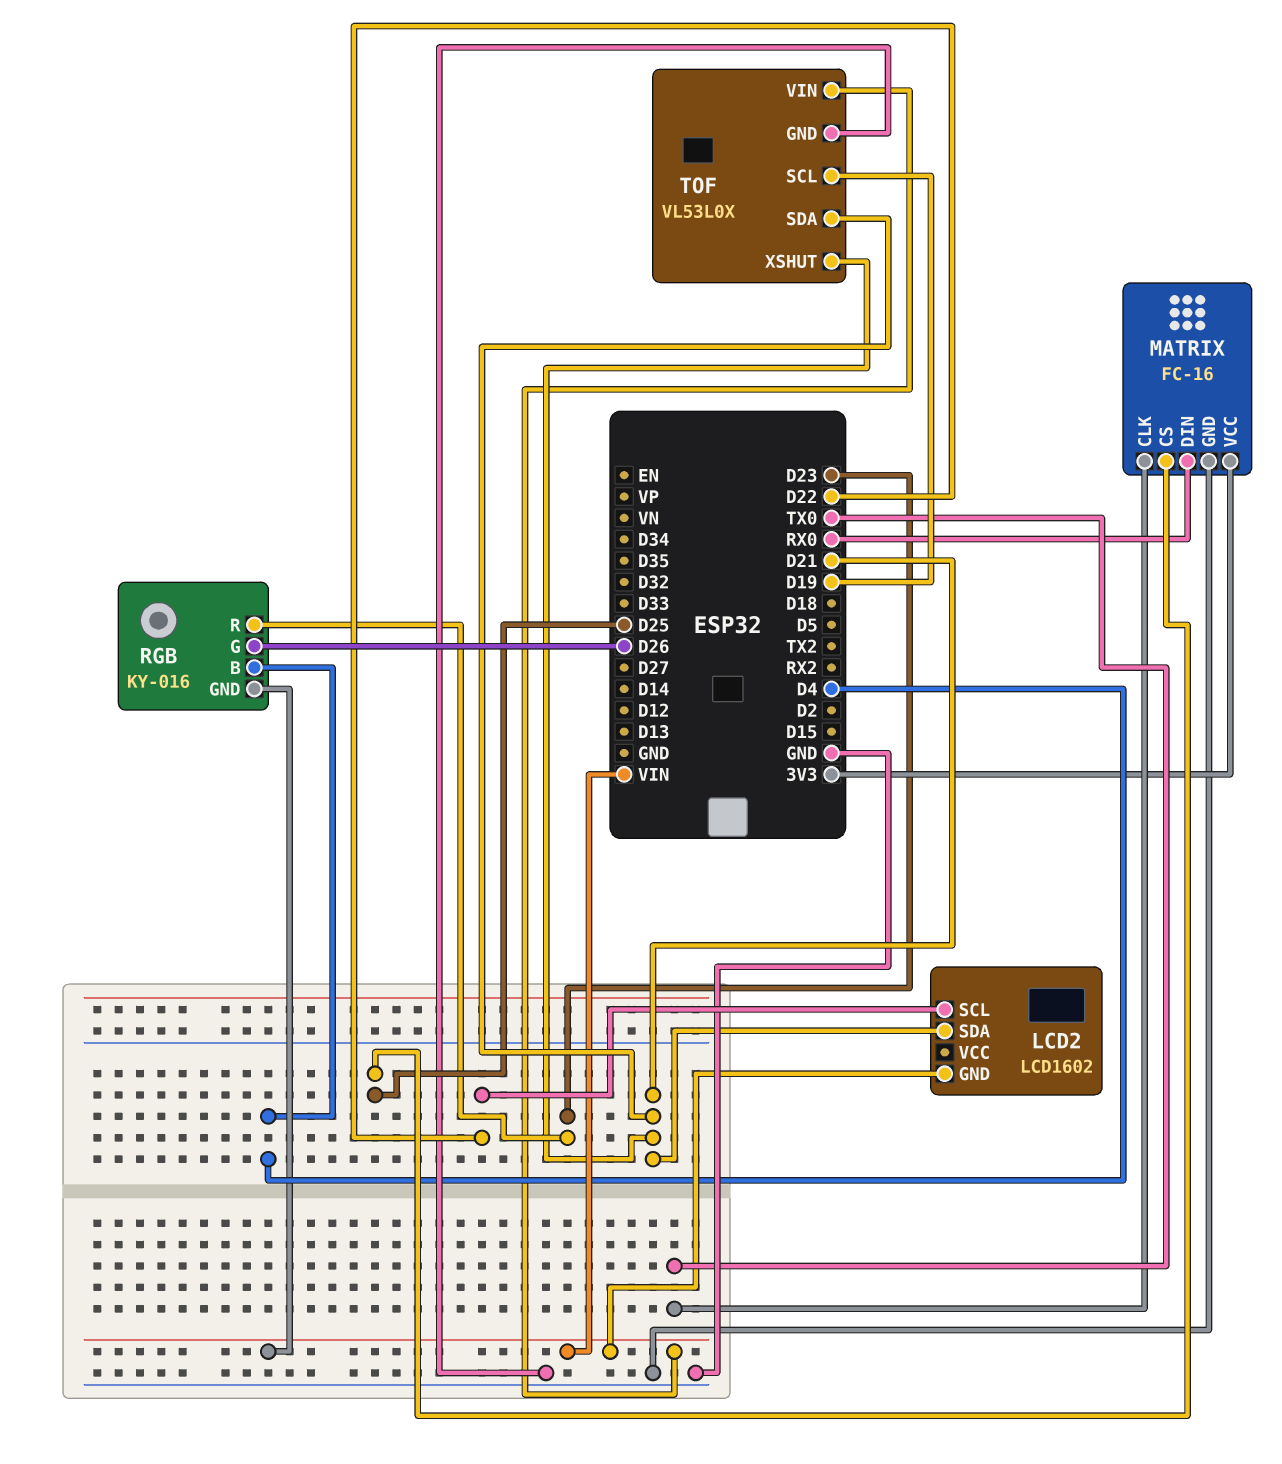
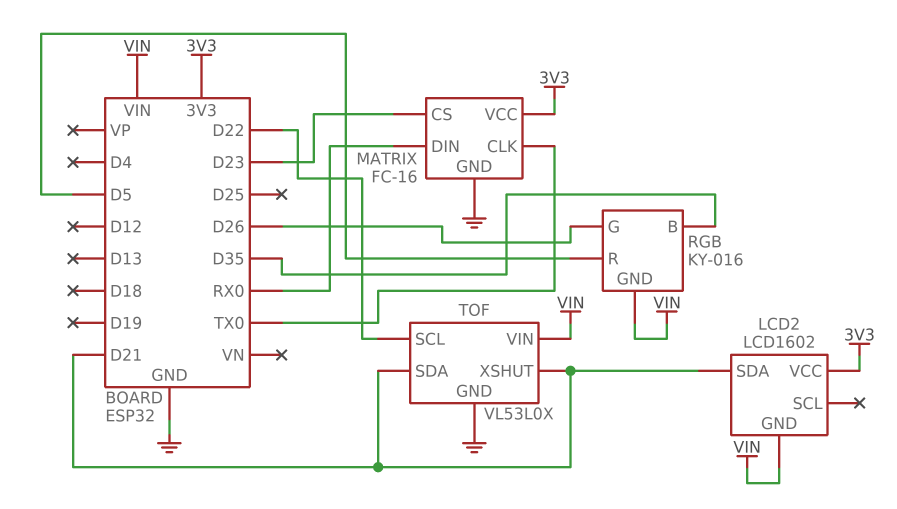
LCD2 pin SCL: D22 -> none
LCD2 pin VCC: none -> 3V3
MATRIX pin CS: D25 -> D23
RGB pin B: D4 -> D35
RGB pin R: D23 -> D5
TOF pin SCL: D19 -> D22

